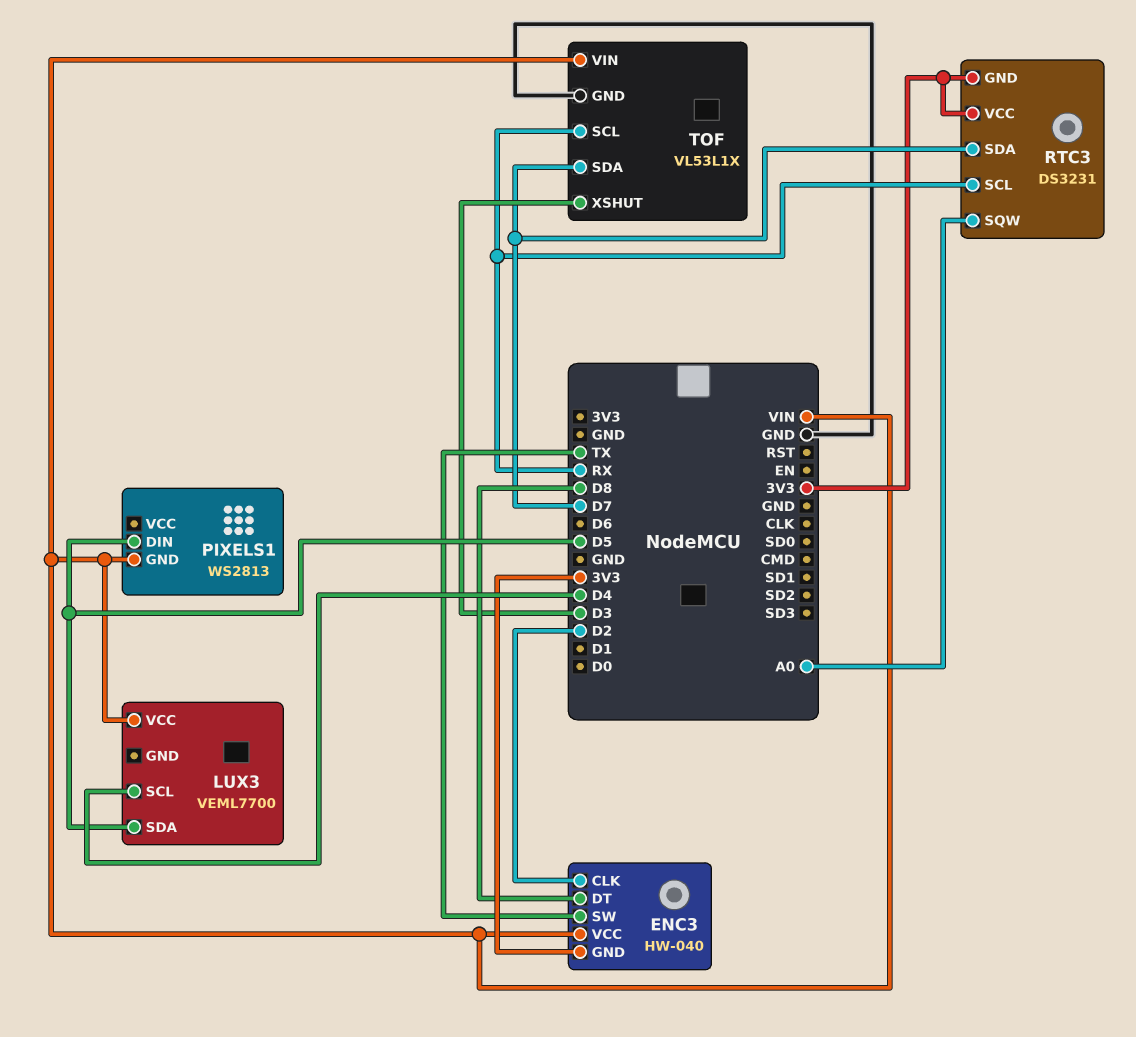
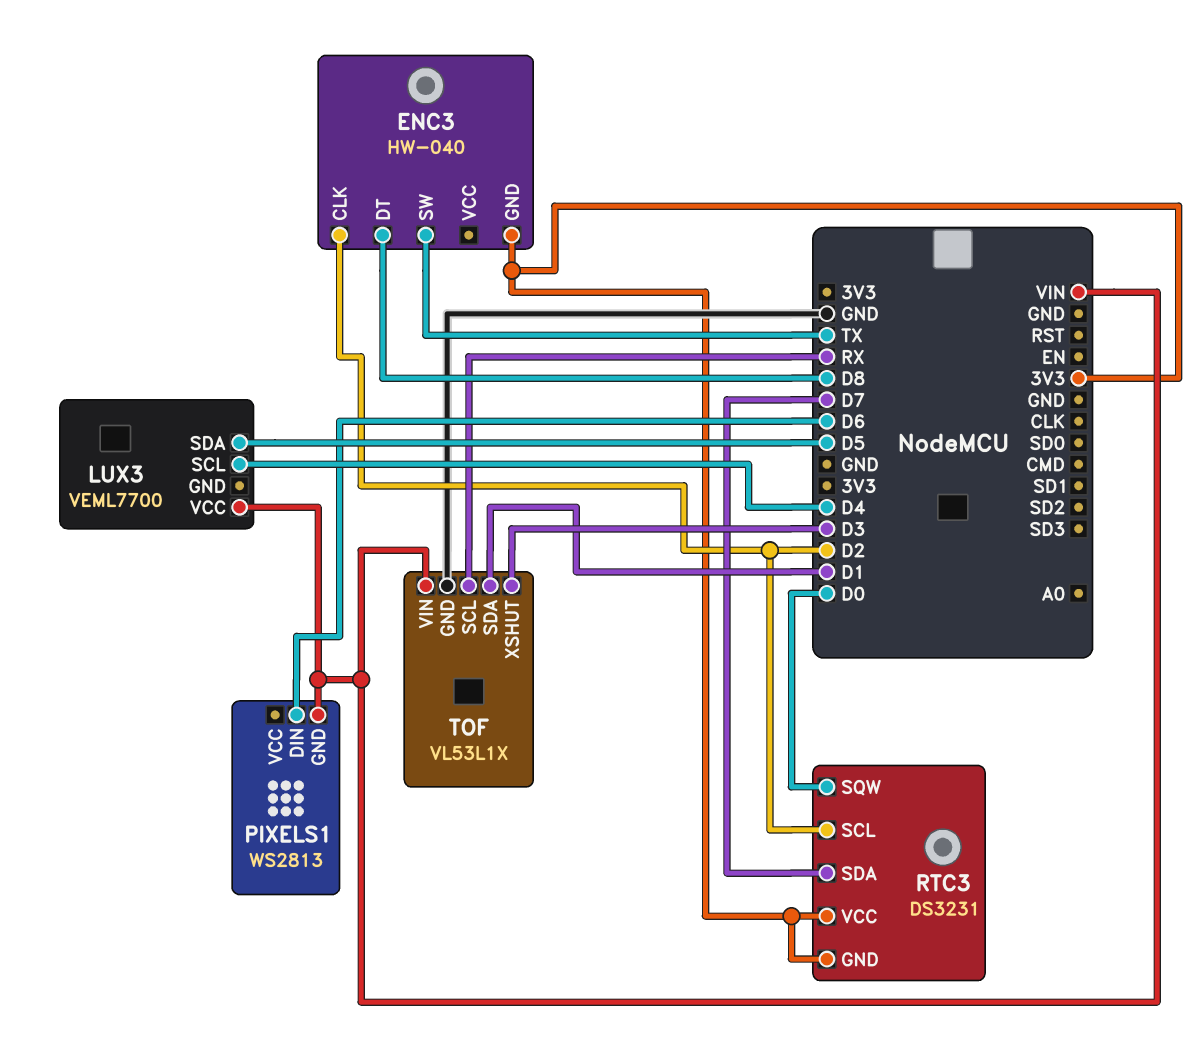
ENC3 pin VCC: VIN -> none
PIXELS1 pin DIN: D5 -> D6
RTC3 pin SCL: RX -> D2
RTC3 pin SQW: A0 -> D0
TOF pin SDA: D7 -> D1

